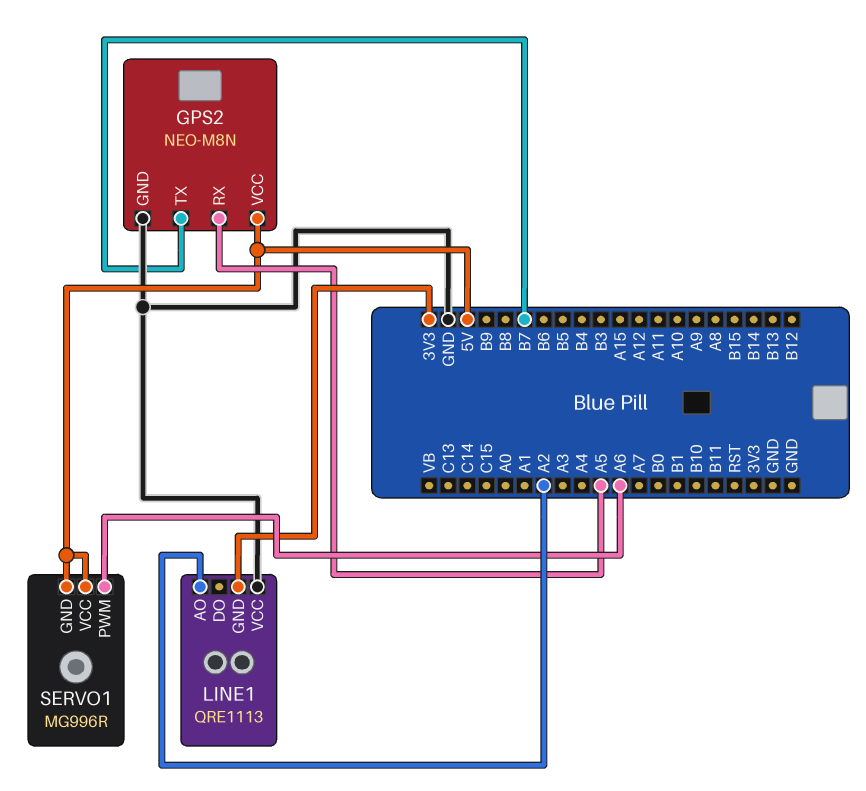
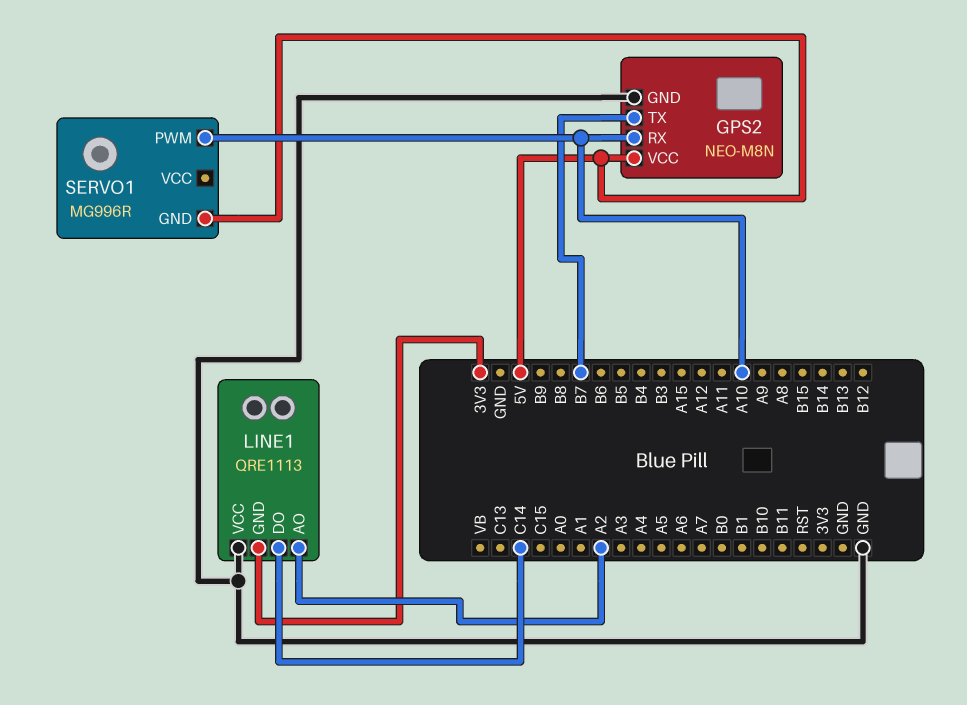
GPS2 pin RX: A5 -> A10
LINE1 pin DO: none -> C14
SERVO1 pin PWM: A6 -> A10
SERVO1 pin VCC: 5V -> none

